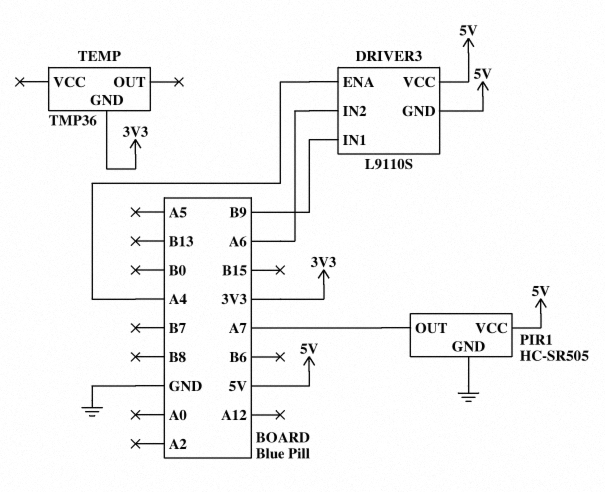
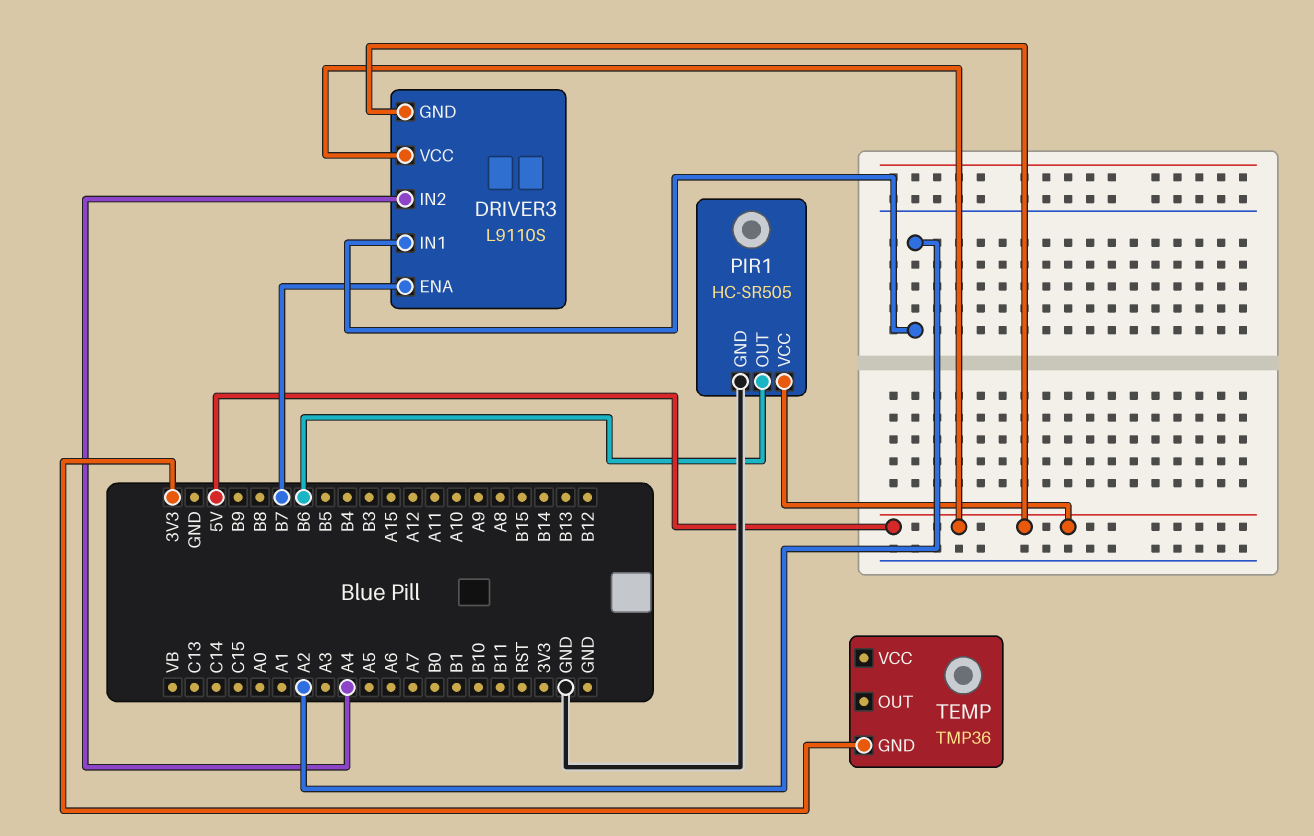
DRIVER3 pin ENA: A4 -> B7
DRIVER3 pin IN1: B9 -> A2
DRIVER3 pin IN2: A6 -> A4
PIR1 pin OUT: A7 -> B6

